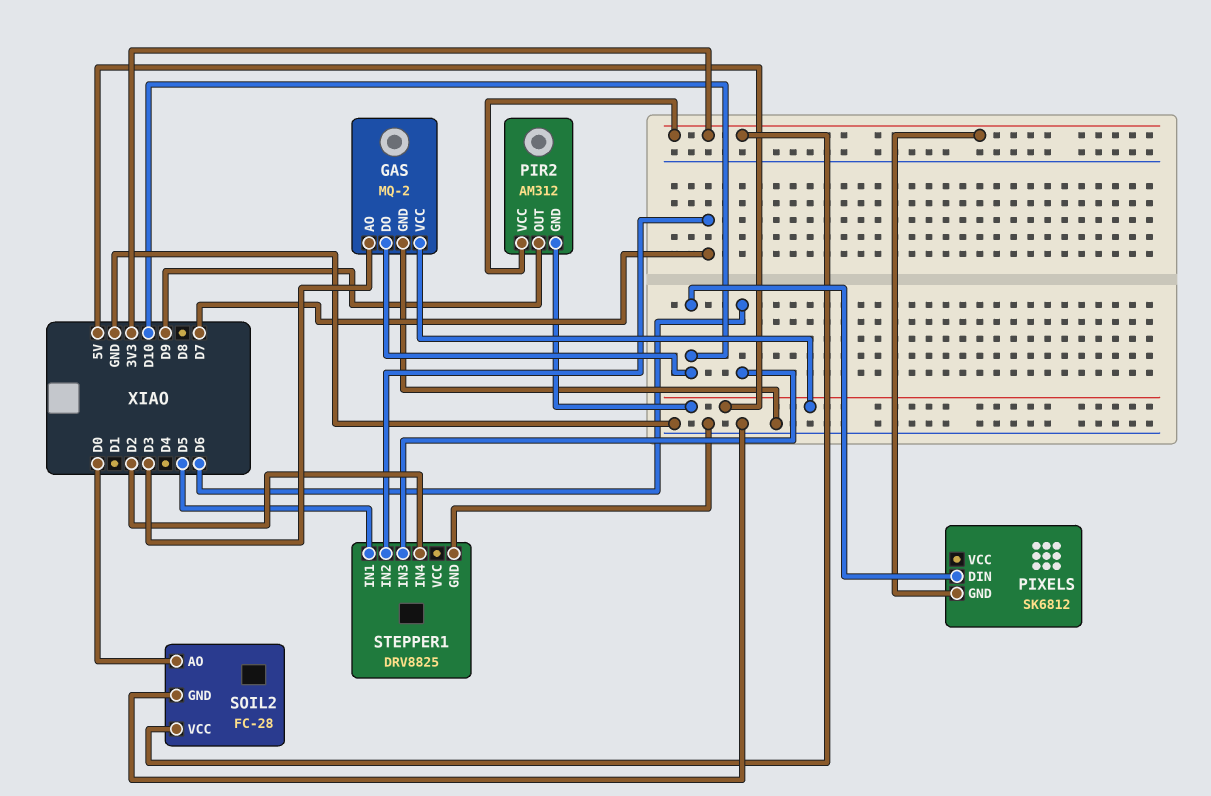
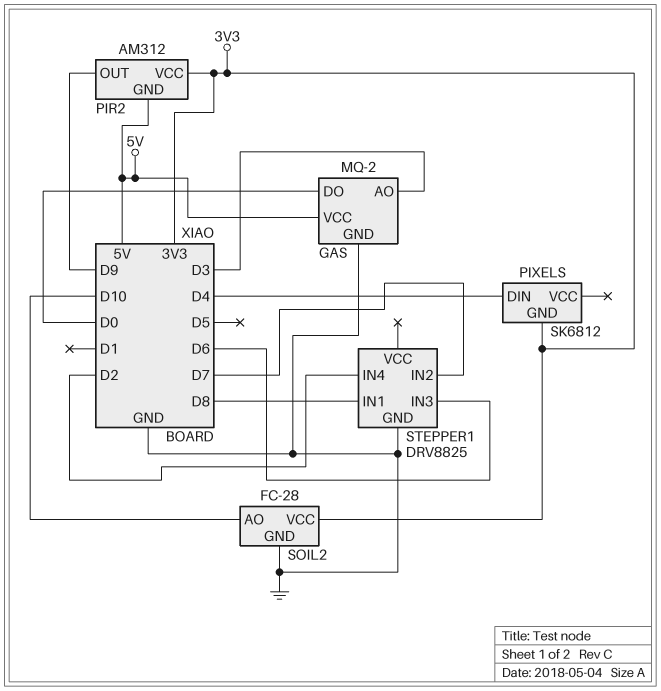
GAS pin DO: D10 -> D0
PIXELS pin DIN: D10 -> D4
SOIL2 pin AO: D0 -> D10
STEPPER1 pin IN1: D5 -> D8

